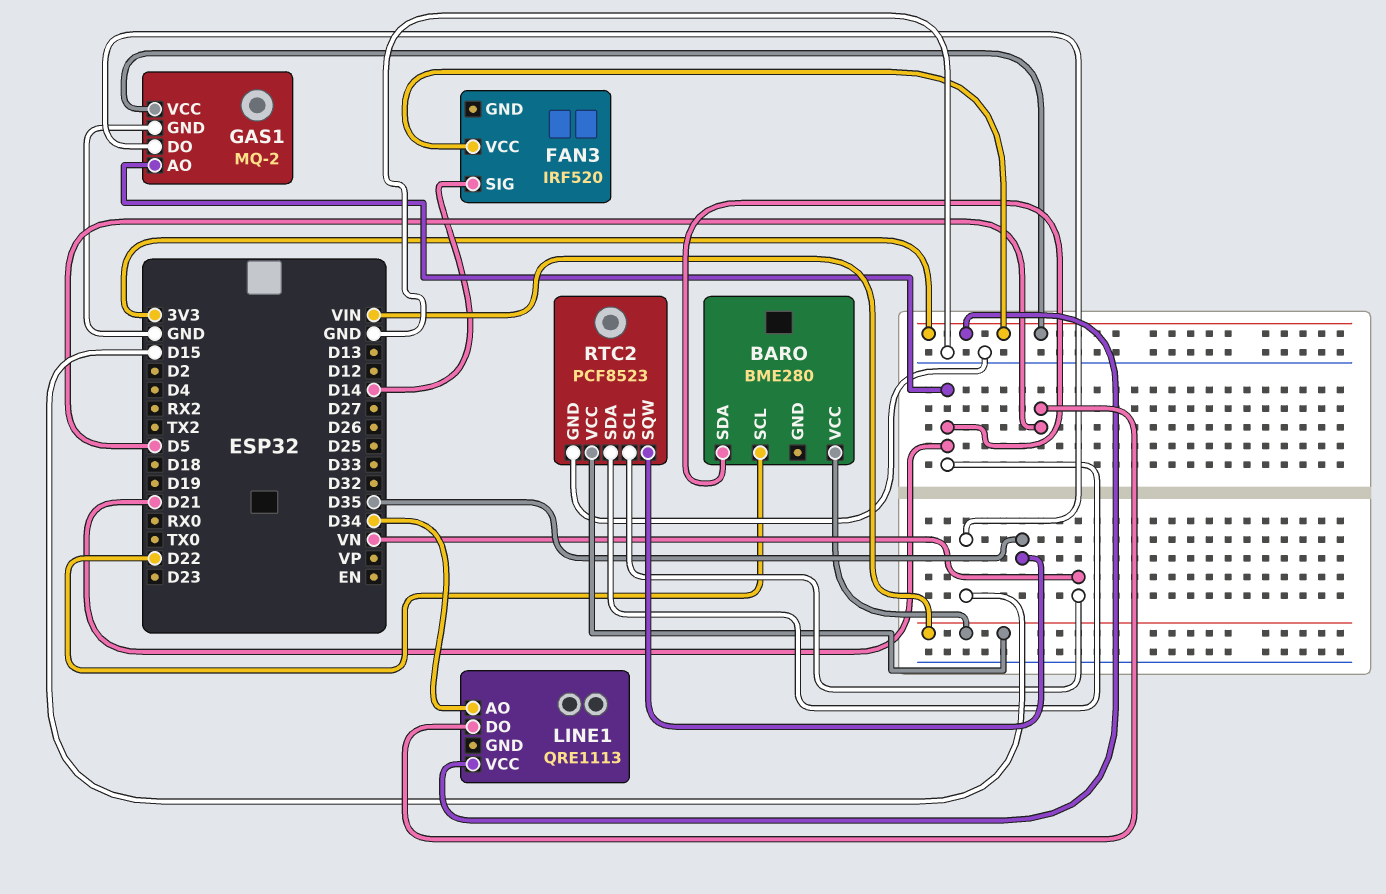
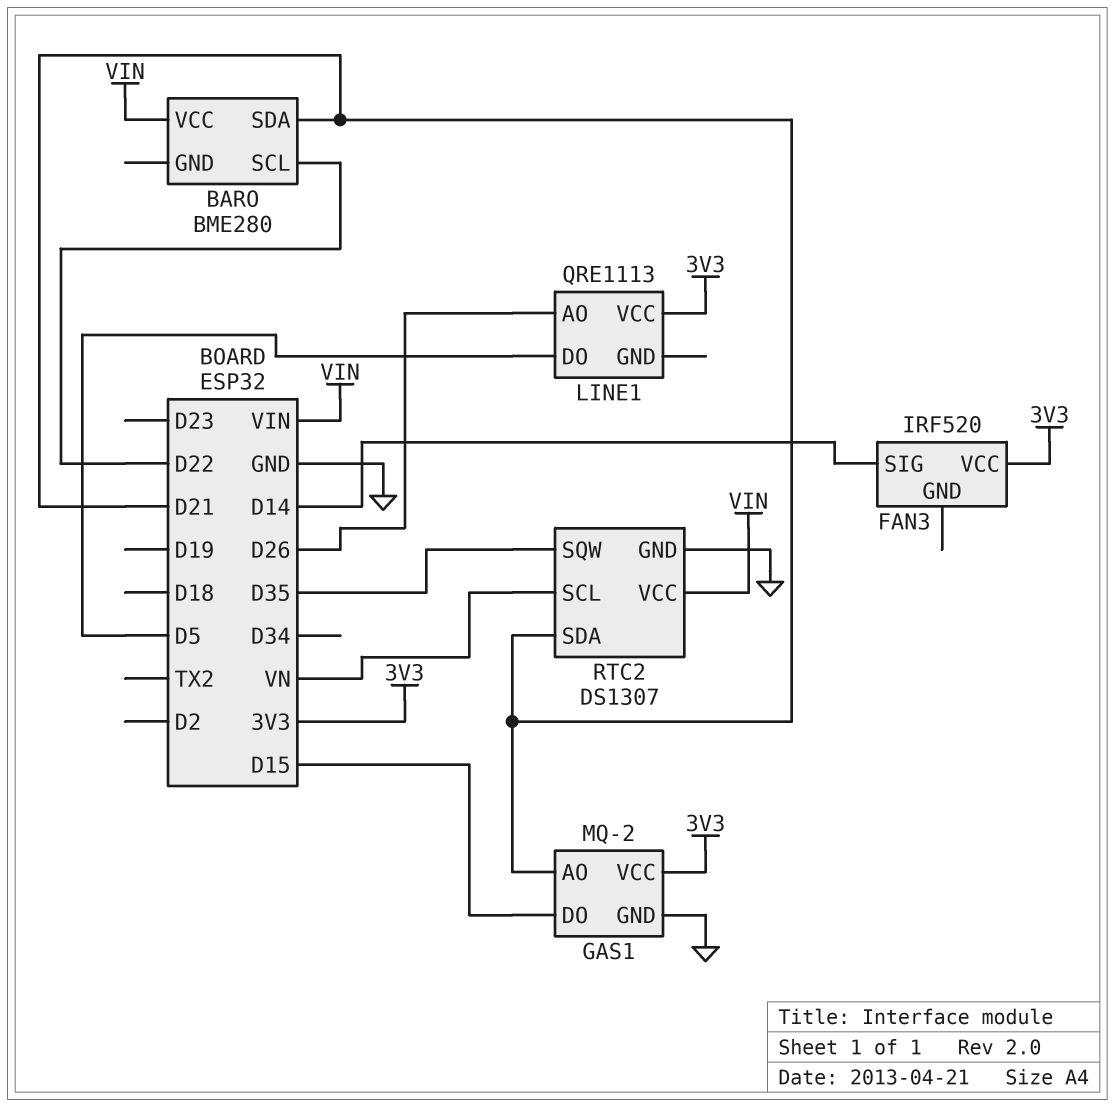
LINE1 pin AO: D34 -> D26
RTC2: PCF8523 -> DS1307

